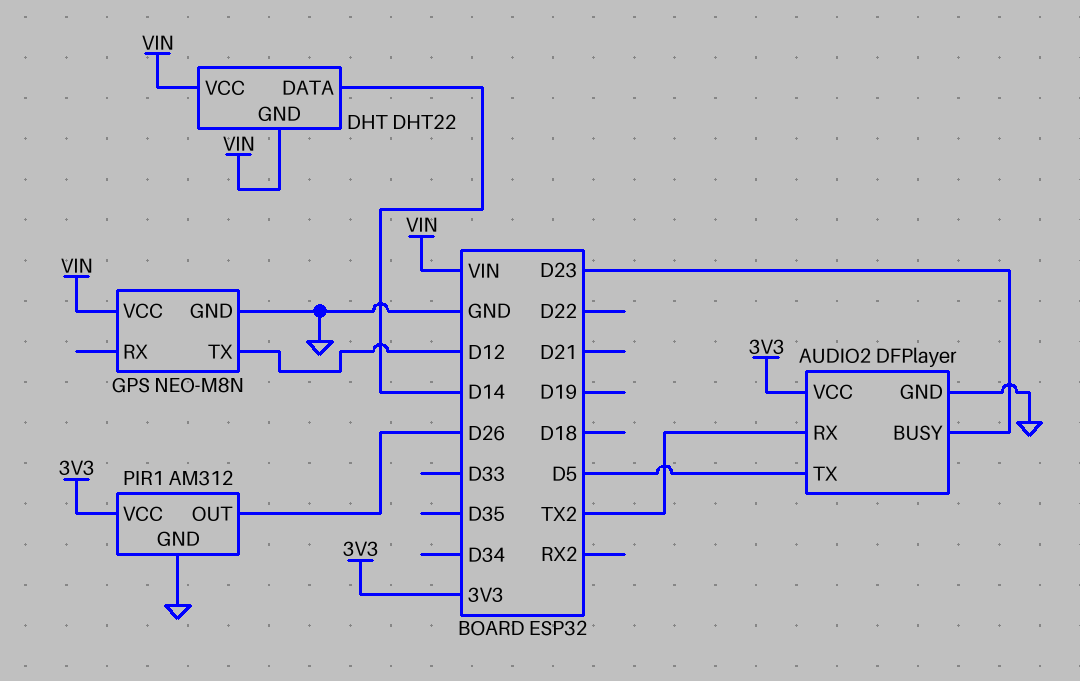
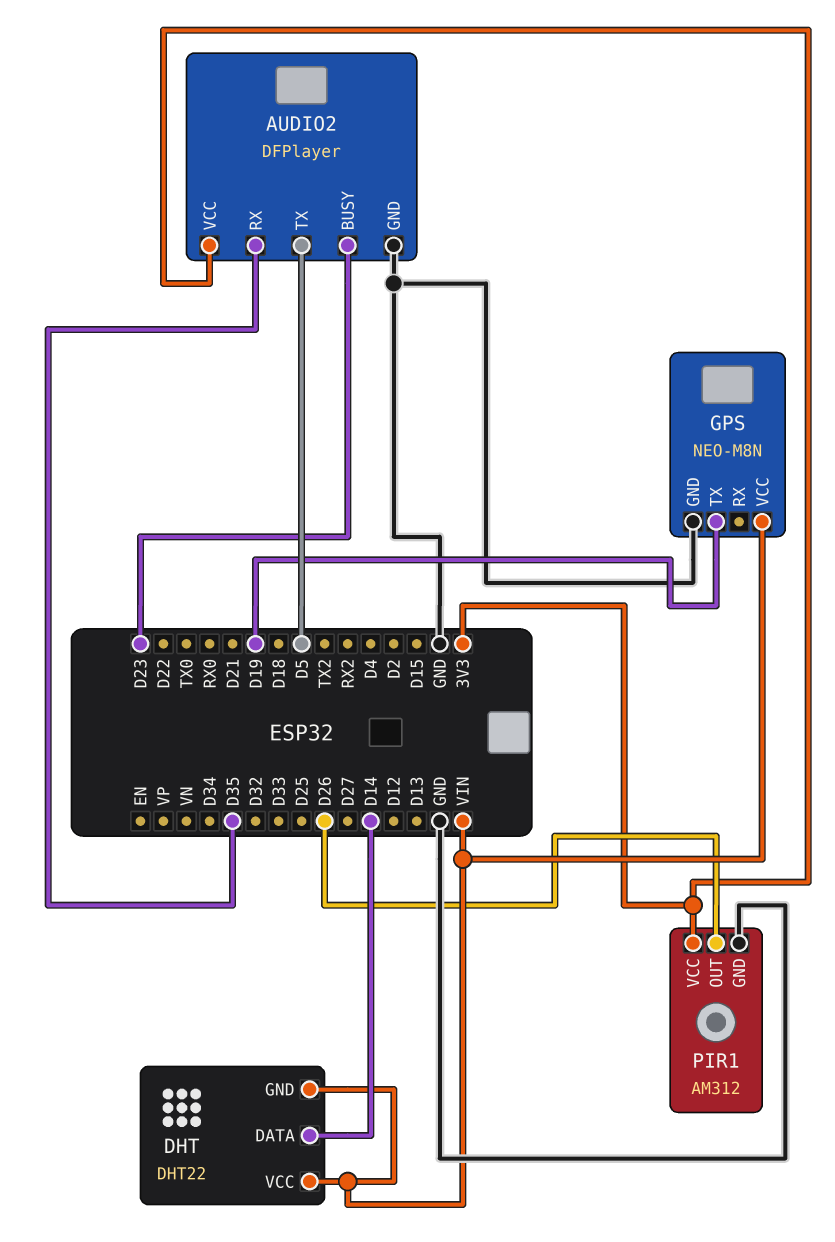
AUDIO2 pin RX: TX2 -> D35
GPS pin TX: D12 -> D19

